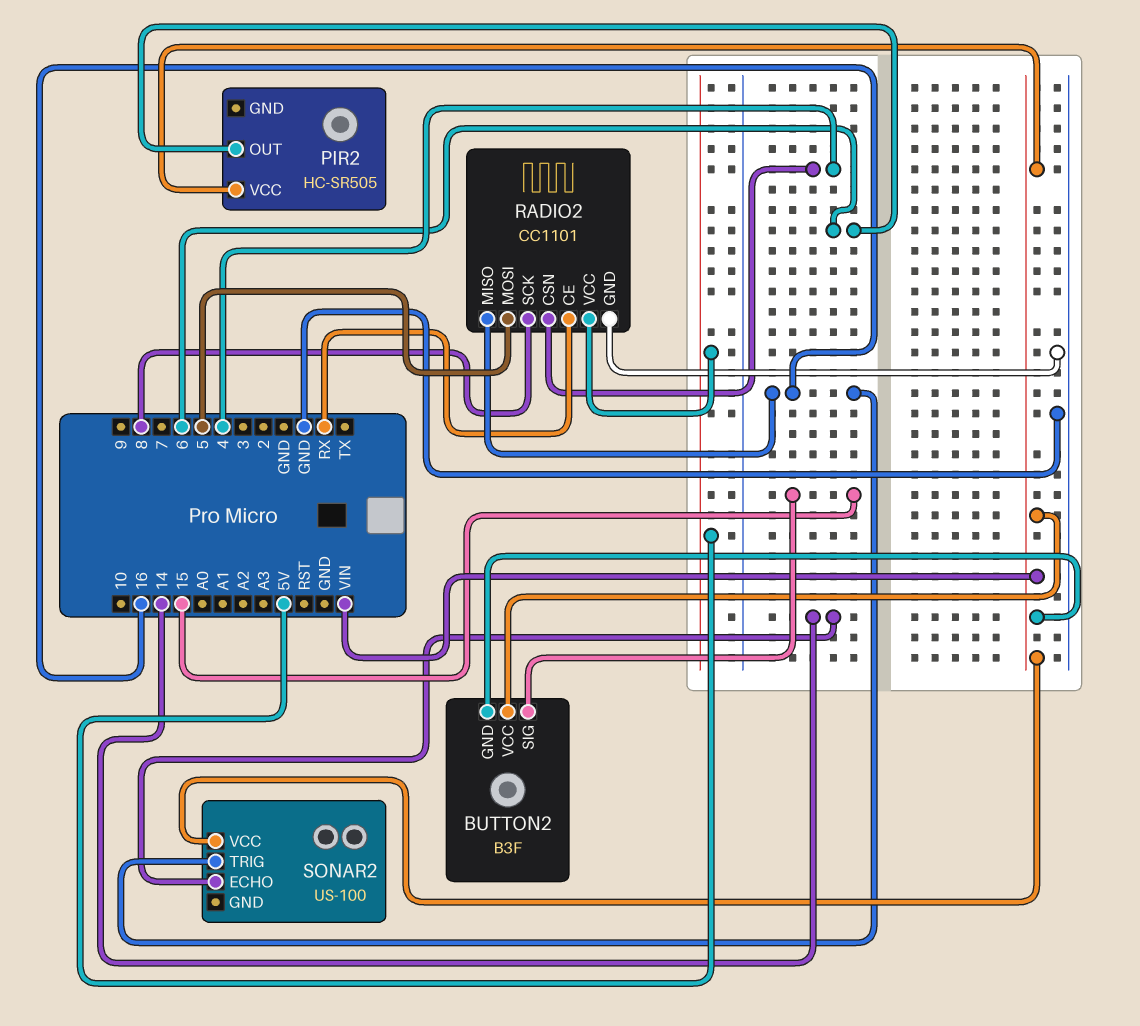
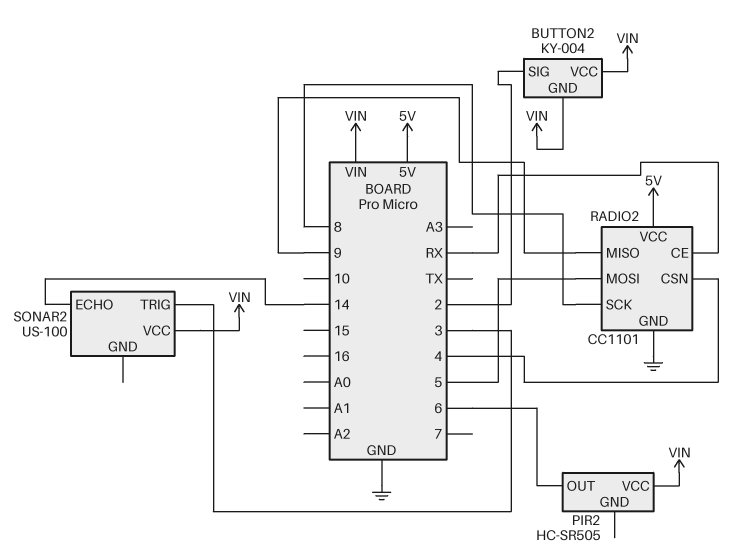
BUTTON2: B3F -> KY-004
BUTTON2 pin SIG: 15 -> 2
RADIO2 pin MISO: 16 -> 9
SONAR2 pin TRIG: 16 -> 3

